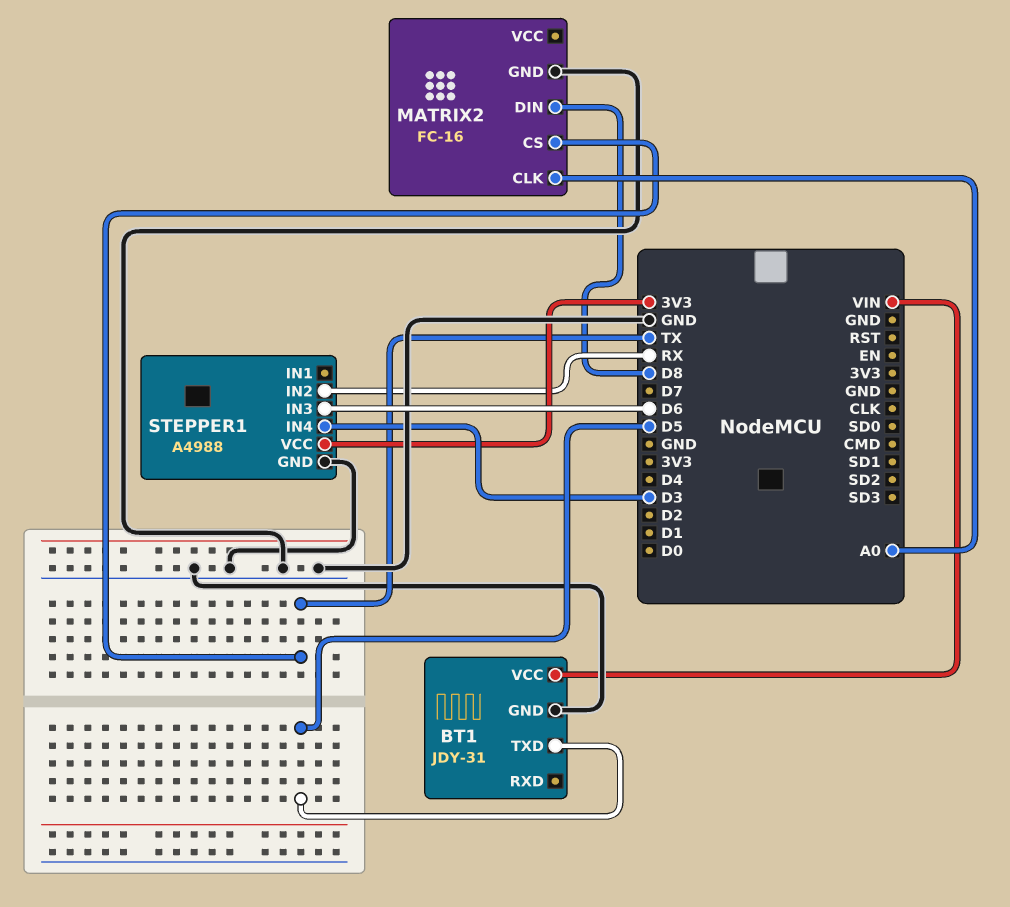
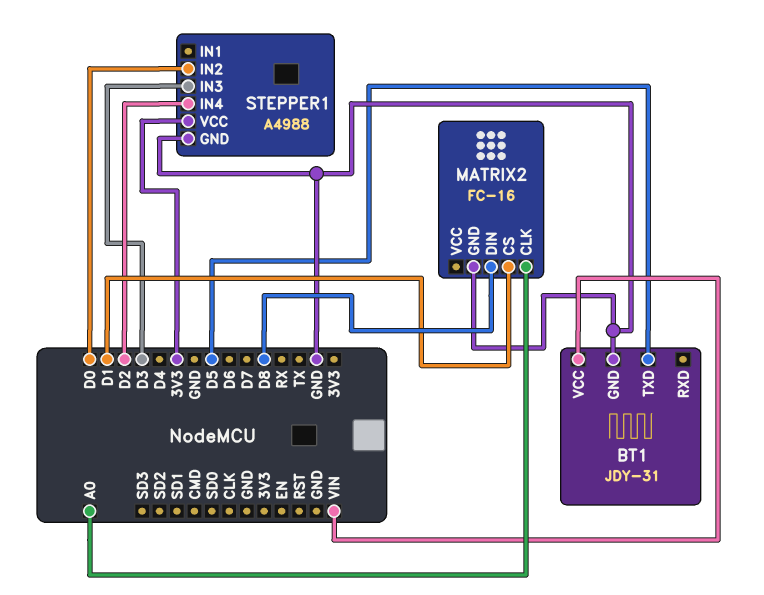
MATRIX2 pin CS: TX -> D1
STEPPER1 pin IN2: RX -> D0
STEPPER1 pin IN3: D6 -> D3
STEPPER1 pin IN4: D3 -> D2

